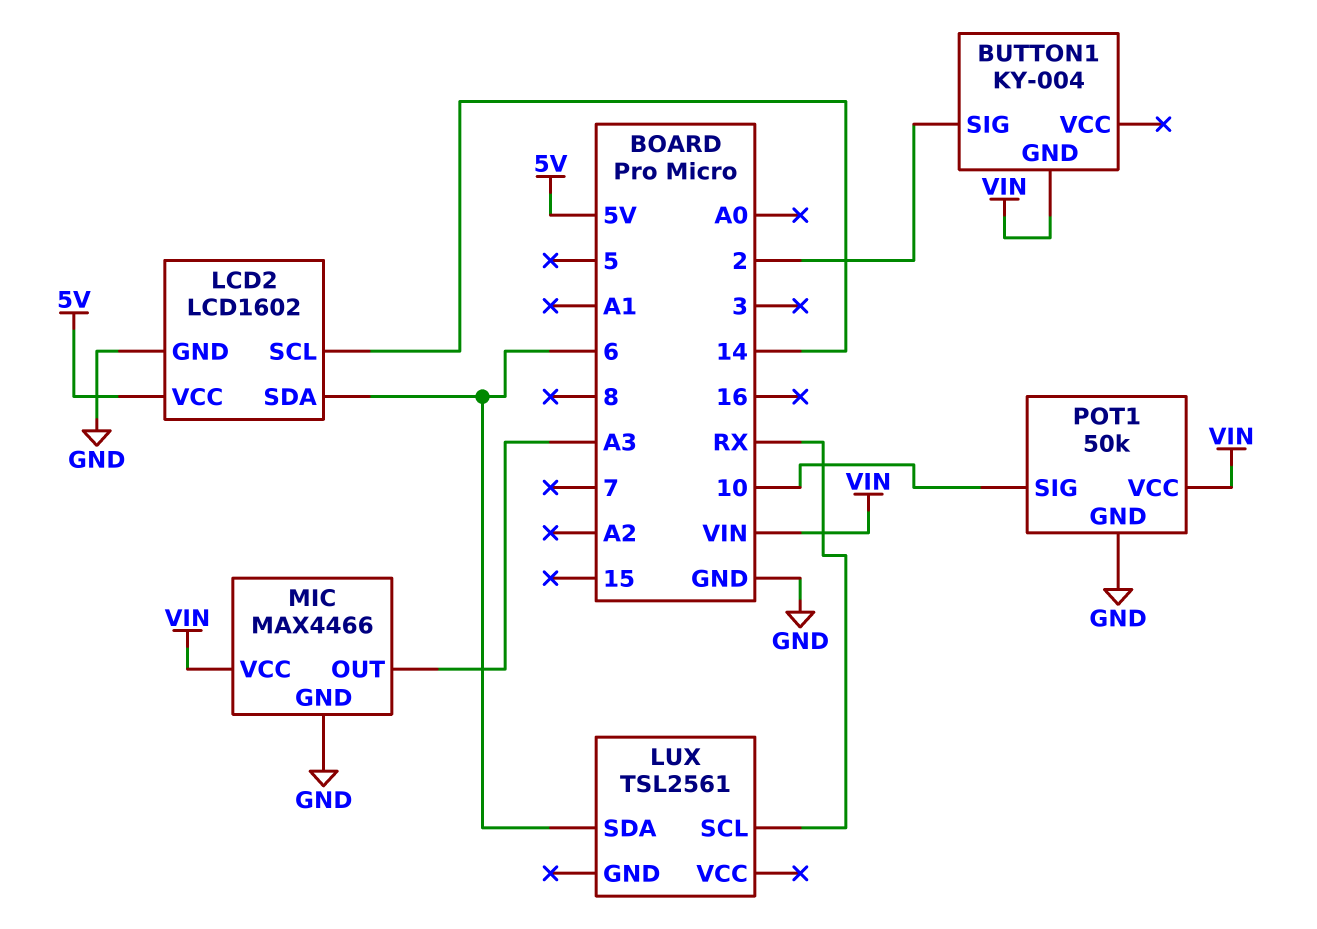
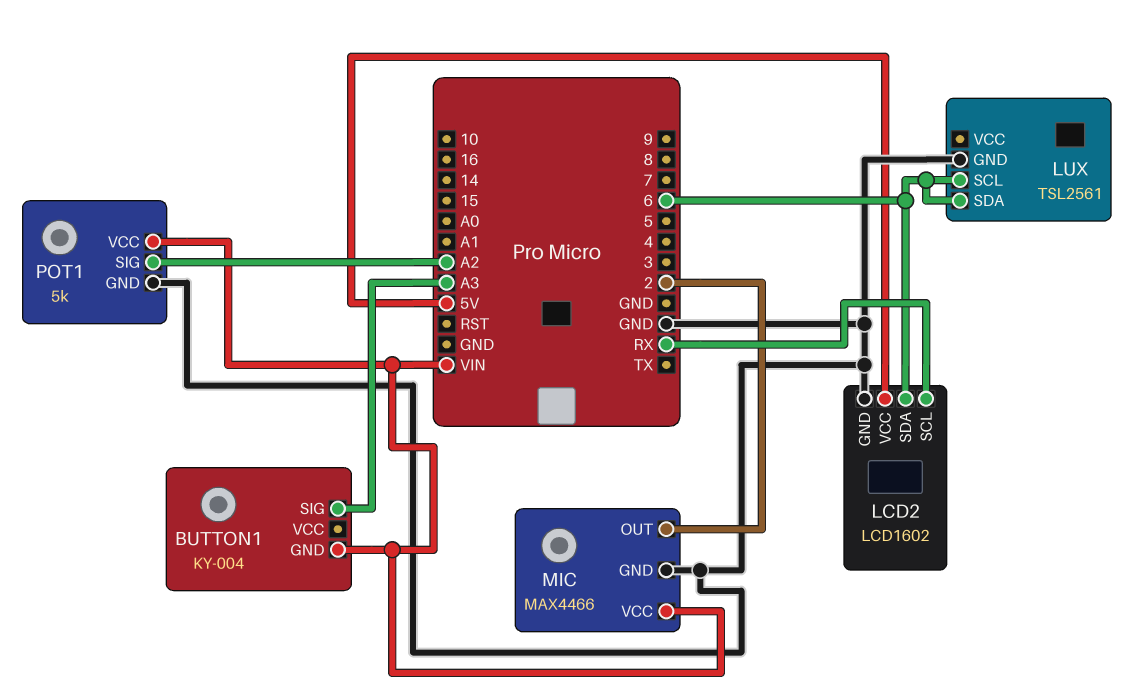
BUTTON1 pin SIG: 2 -> A3
LCD2 pin SCL: 14 -> RX
LUX pin GND: none -> GND
LUX pin SCL: RX -> 6
MIC pin OUT: A3 -> 2
POT1: 50k -> 5k
POT1 pin SIG: 10 -> A2

